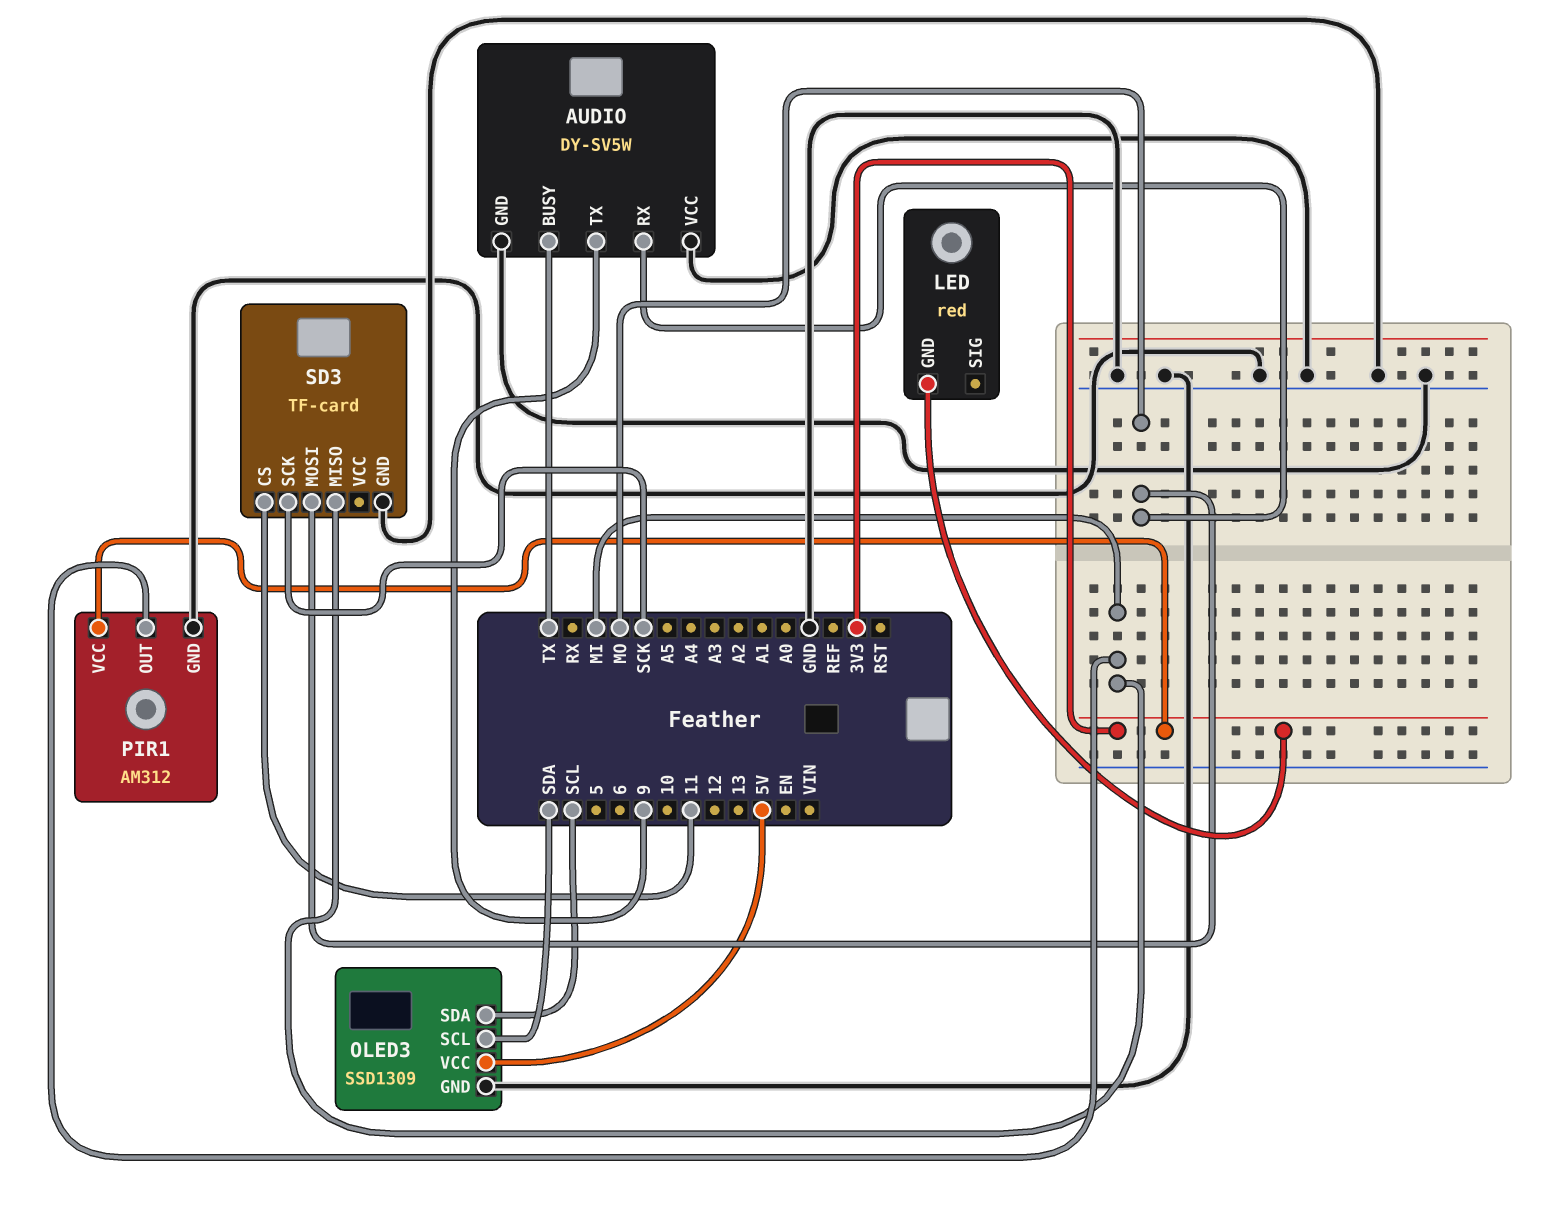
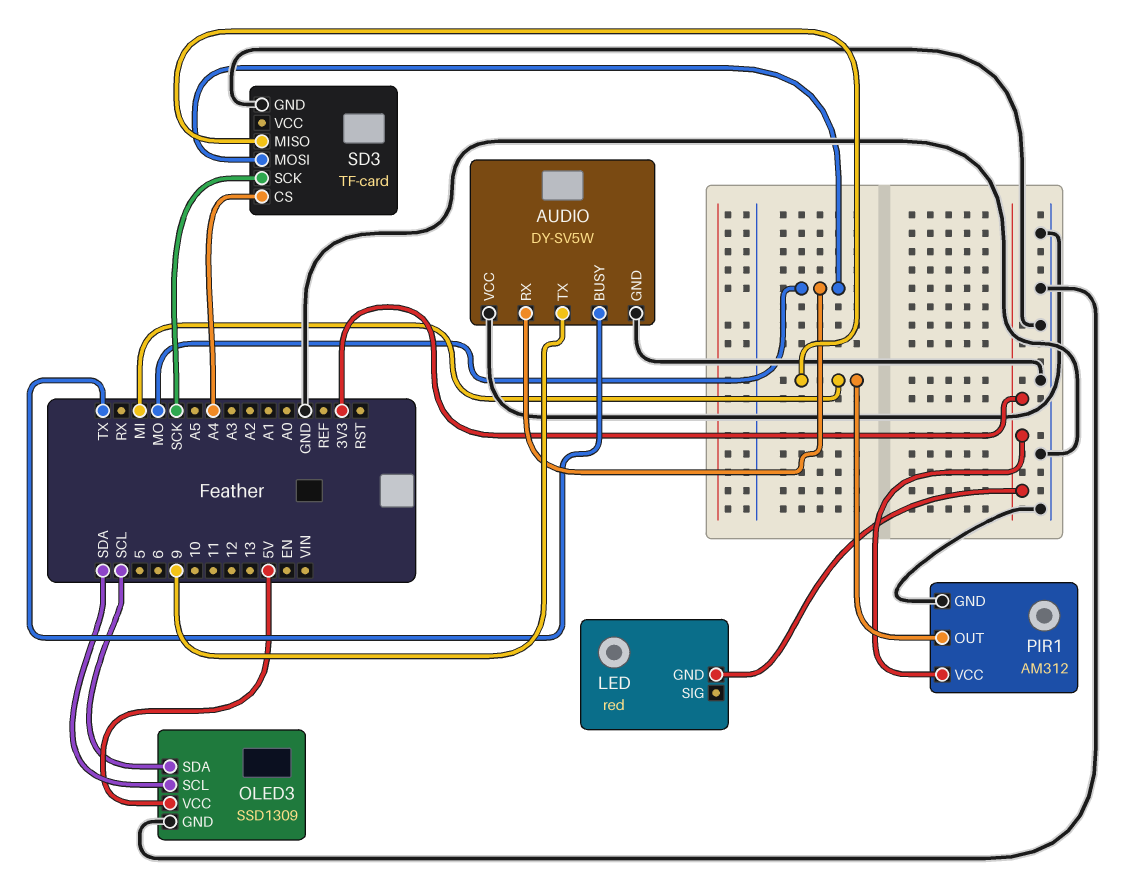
SD3 pin CS: 11 -> A4

